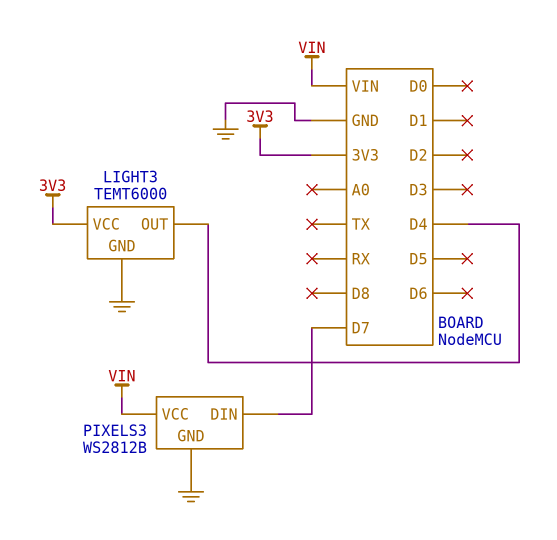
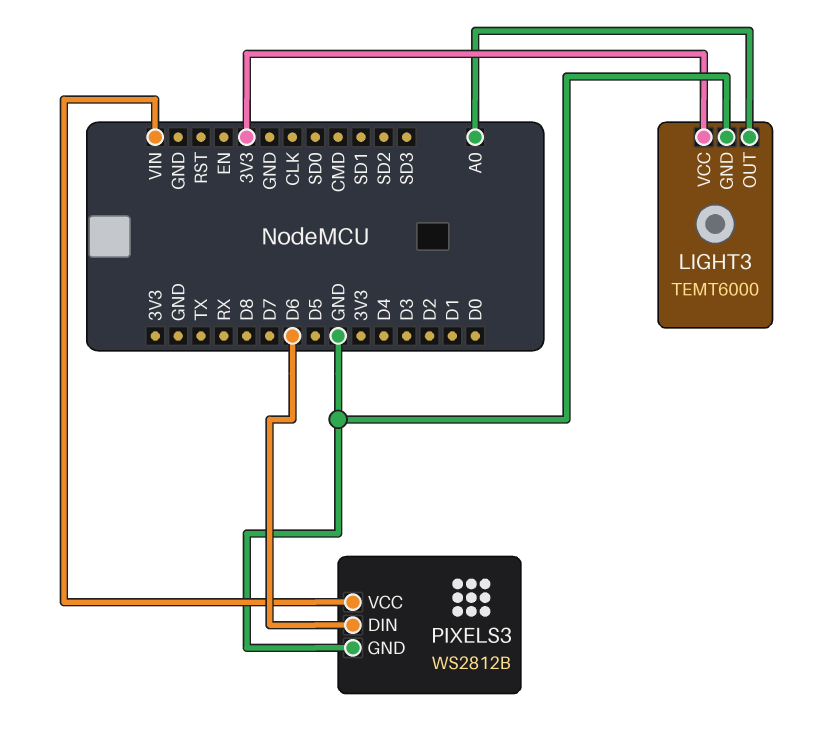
LIGHT3 pin OUT: D4 -> A0
PIXELS3 pin DIN: D7 -> D6

